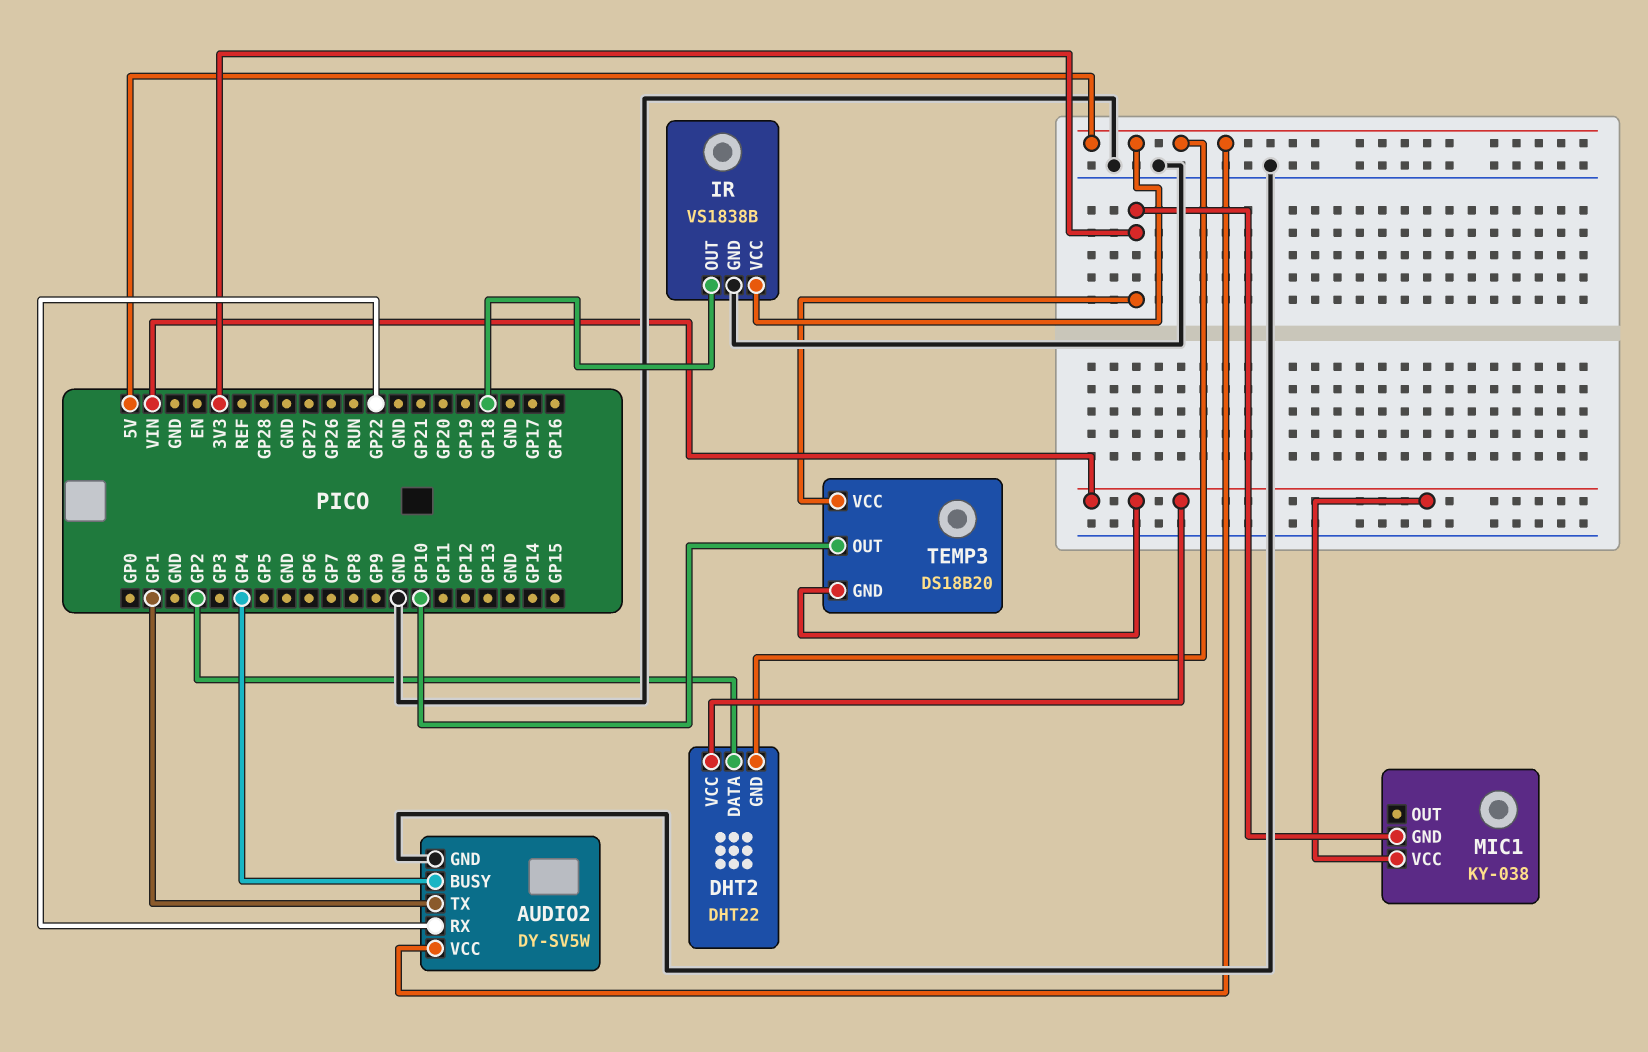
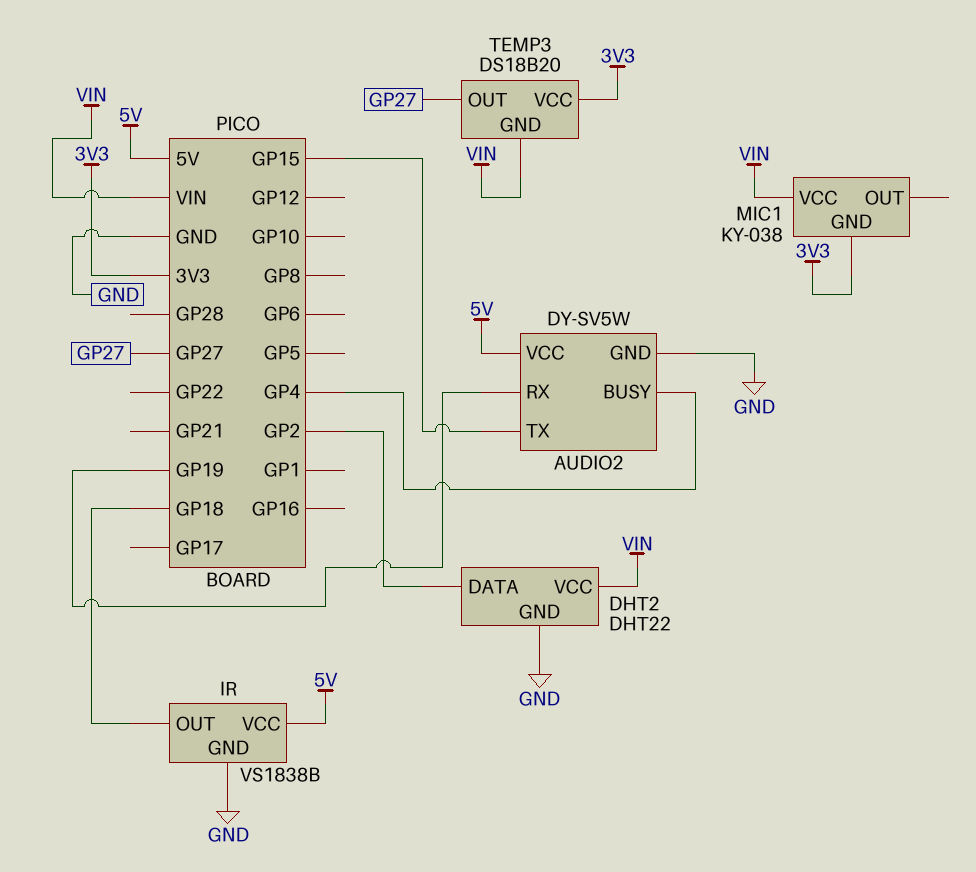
AUDIO2 pin RX: GP22 -> GP19
AUDIO2 pin TX: GP1 -> GP15
DHT2 pin GND: 5V -> GND
TEMP3 pin OUT: GP10 -> GP27

